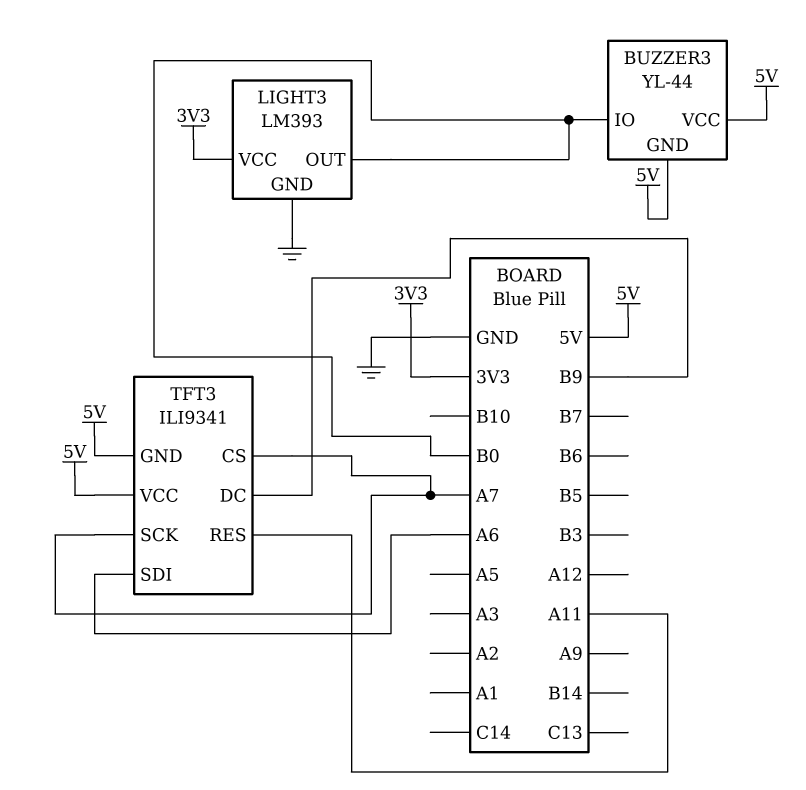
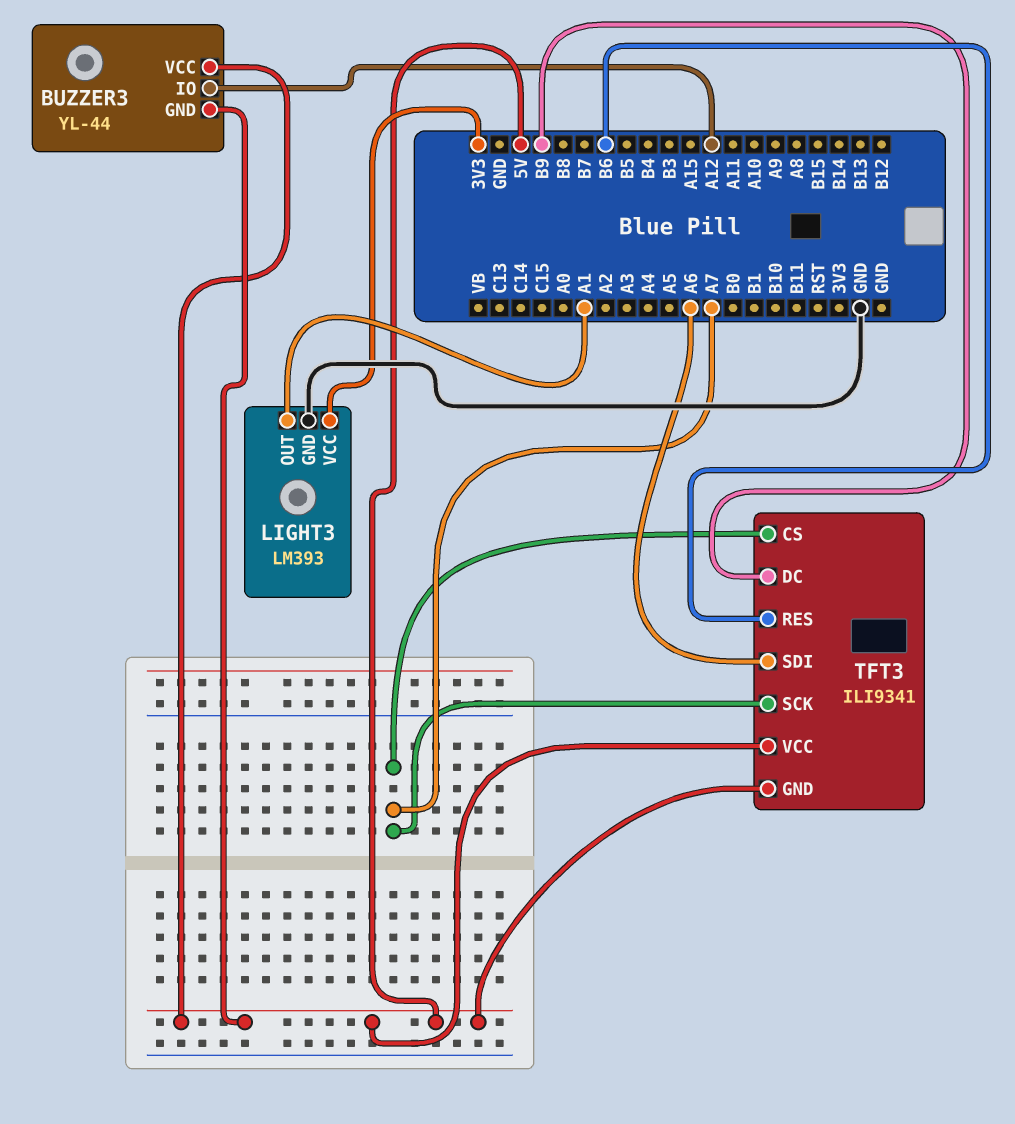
BUZZER3 pin IO: B0 -> A12
LIGHT3 pin OUT: B0 -> A1
TFT3 pin RES: A11 -> B6

